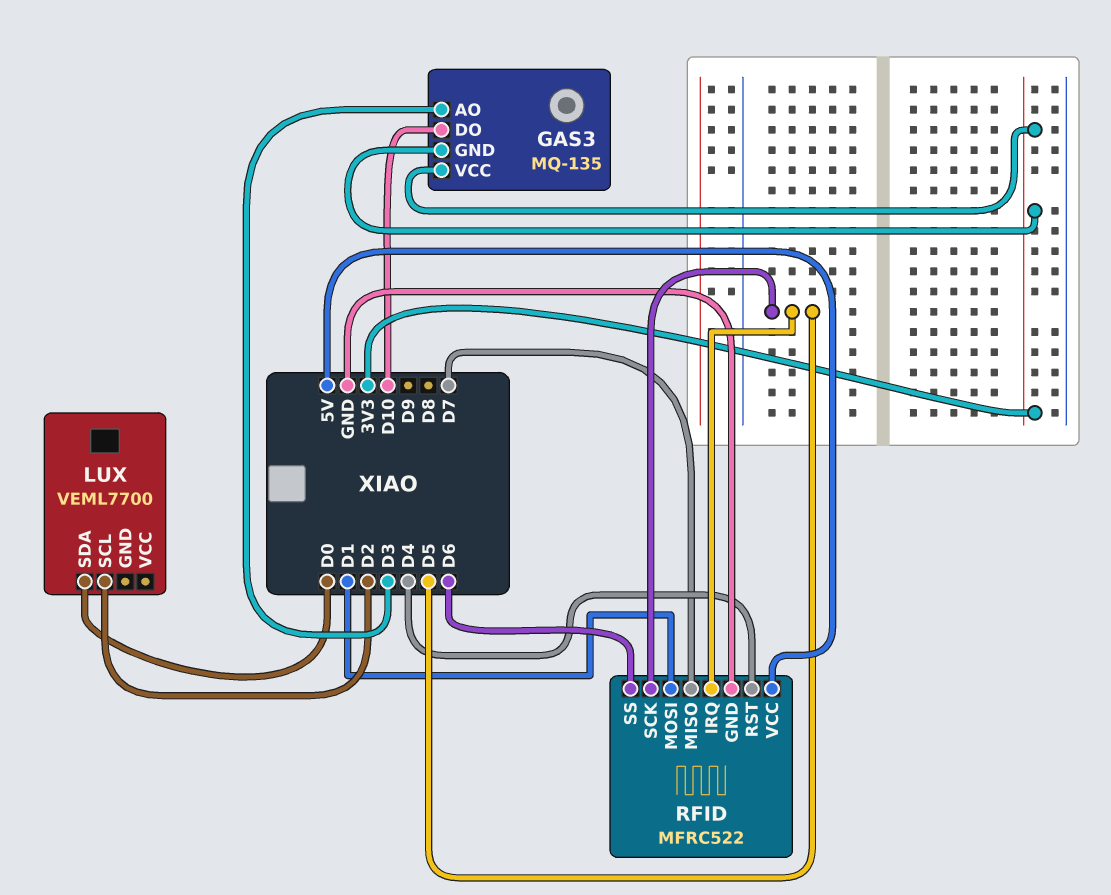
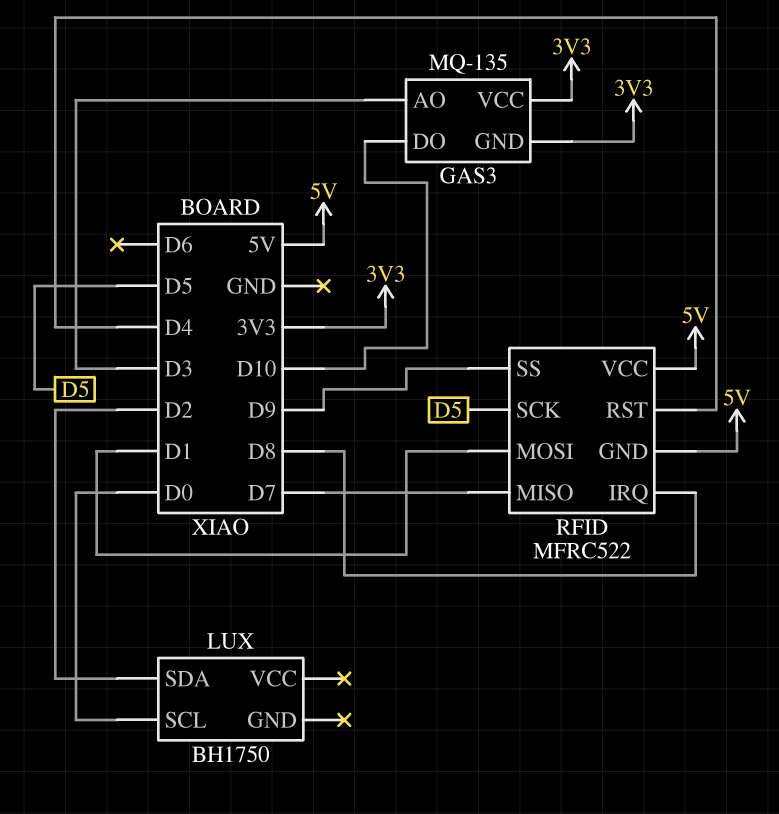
LUX: VEML7700 -> BH1750
LUX pin SCL: D2 -> D0
LUX pin SDA: D0 -> D2
RFID pin GND: GND -> 5V
RFID pin IRQ: D5 -> D8
RFID pin SS: D6 -> D9

